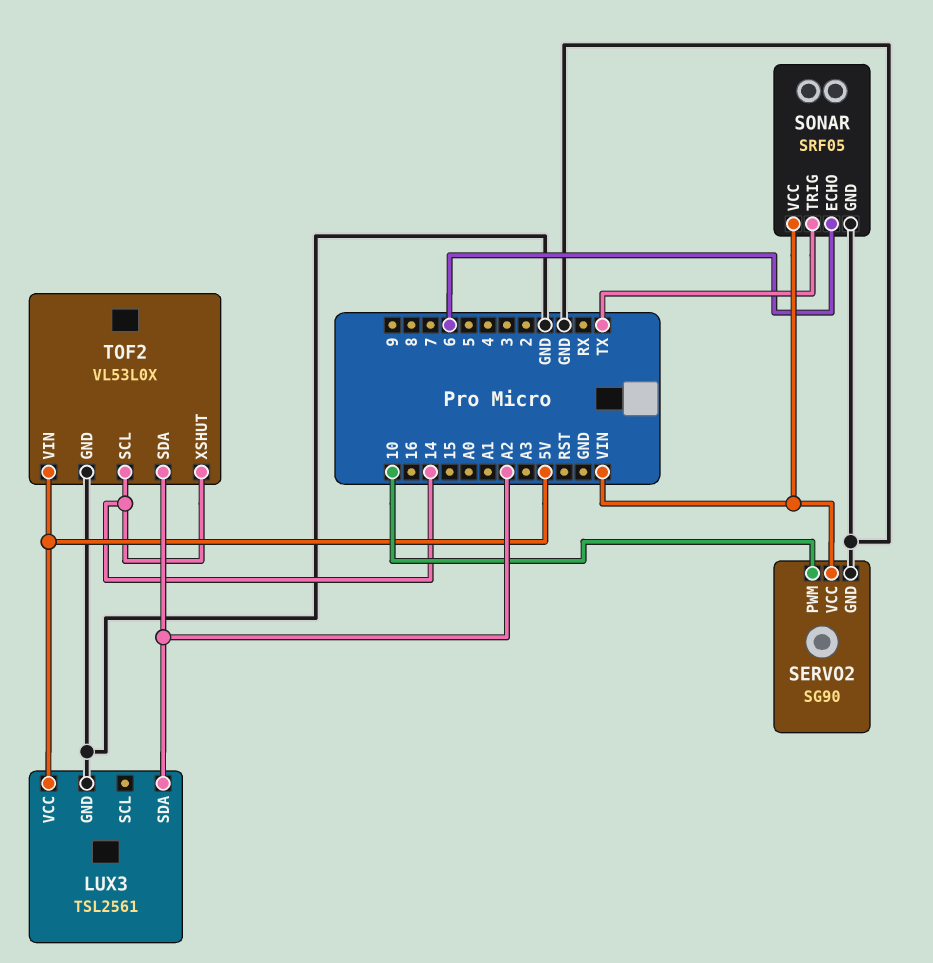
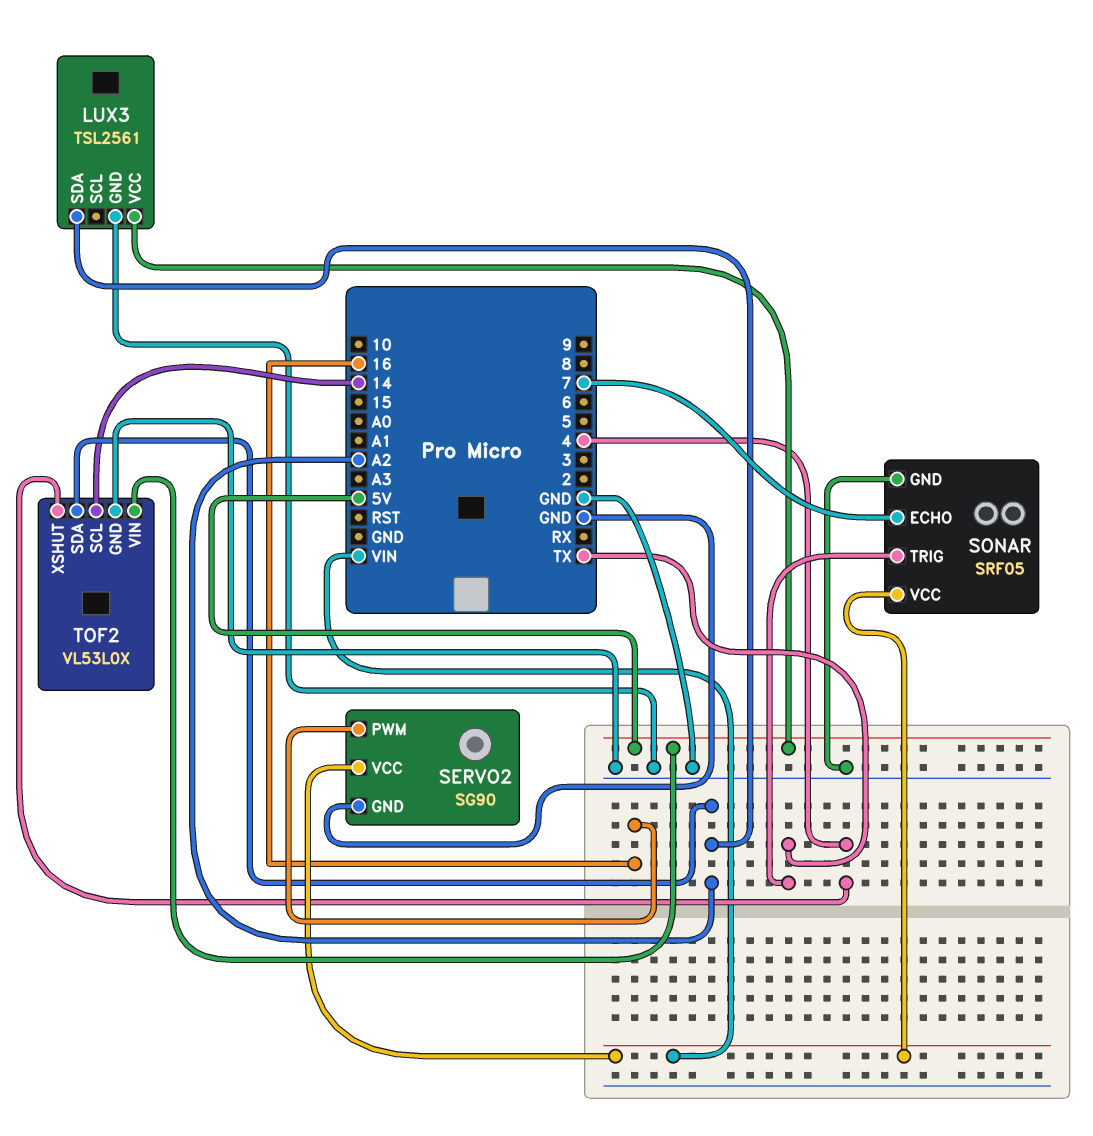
SERVO2 pin PWM: 10 -> 16
SONAR pin ECHO: 6 -> 7
TOF2 pin XSHUT: 14 -> 4

